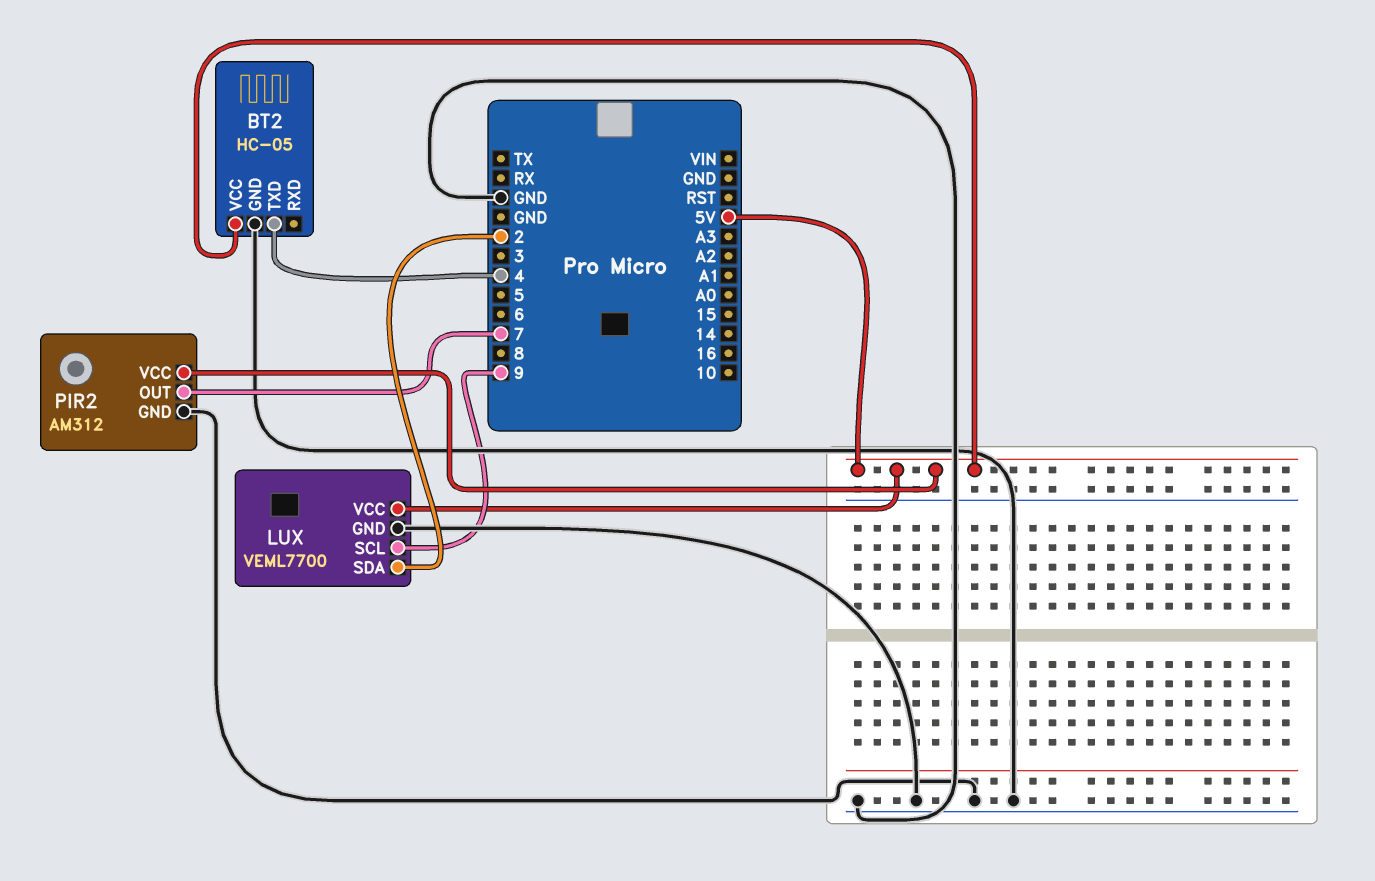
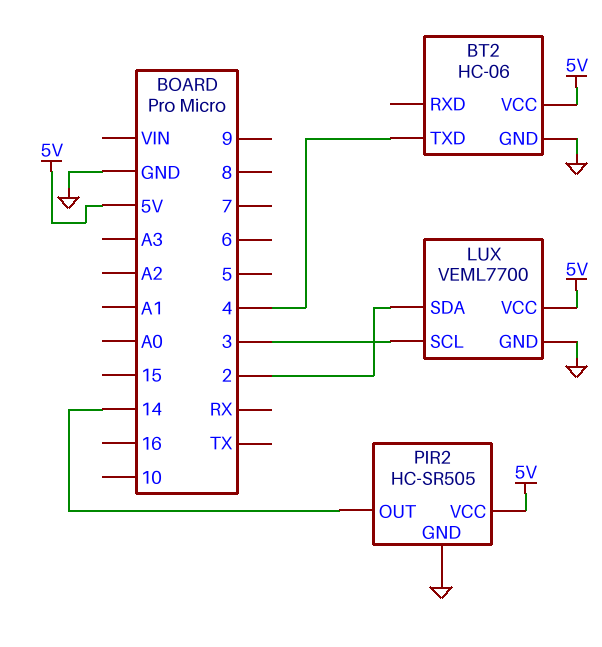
BT2: HC-05 -> HC-06
LUX pin SCL: 9 -> 3
PIR2: AM312 -> HC-SR505
PIR2 pin OUT: 7 -> 14

